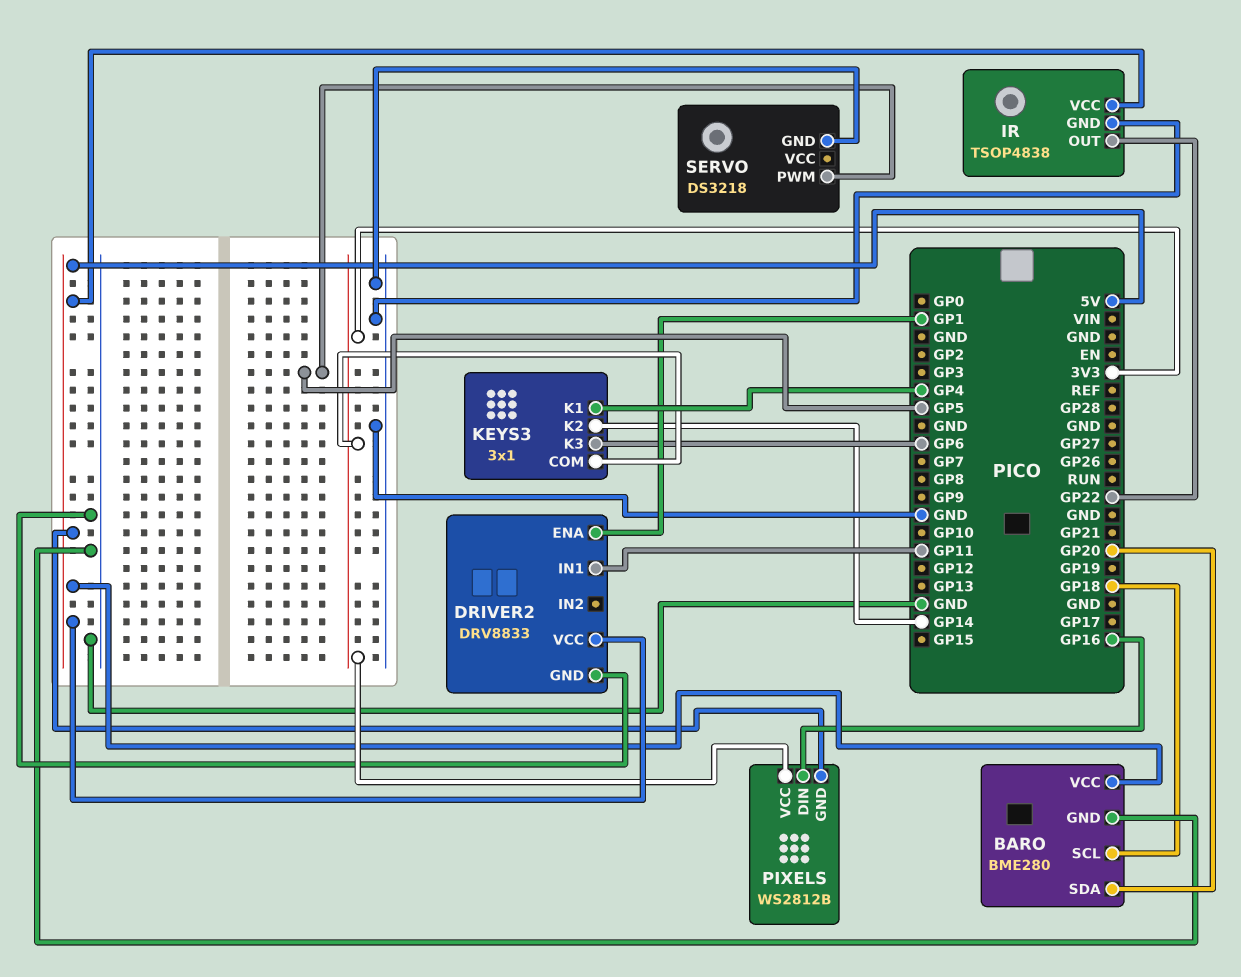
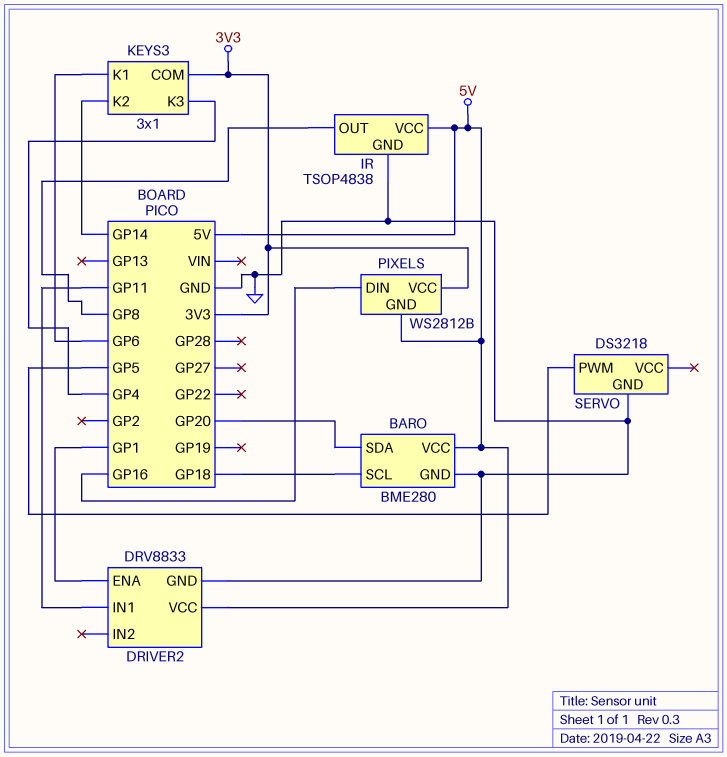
IR pin OUT: GP22 -> GP8
KEYS3 pin K1: GP4 -> GP6
KEYS3 pin K3: GP6 -> GP4

